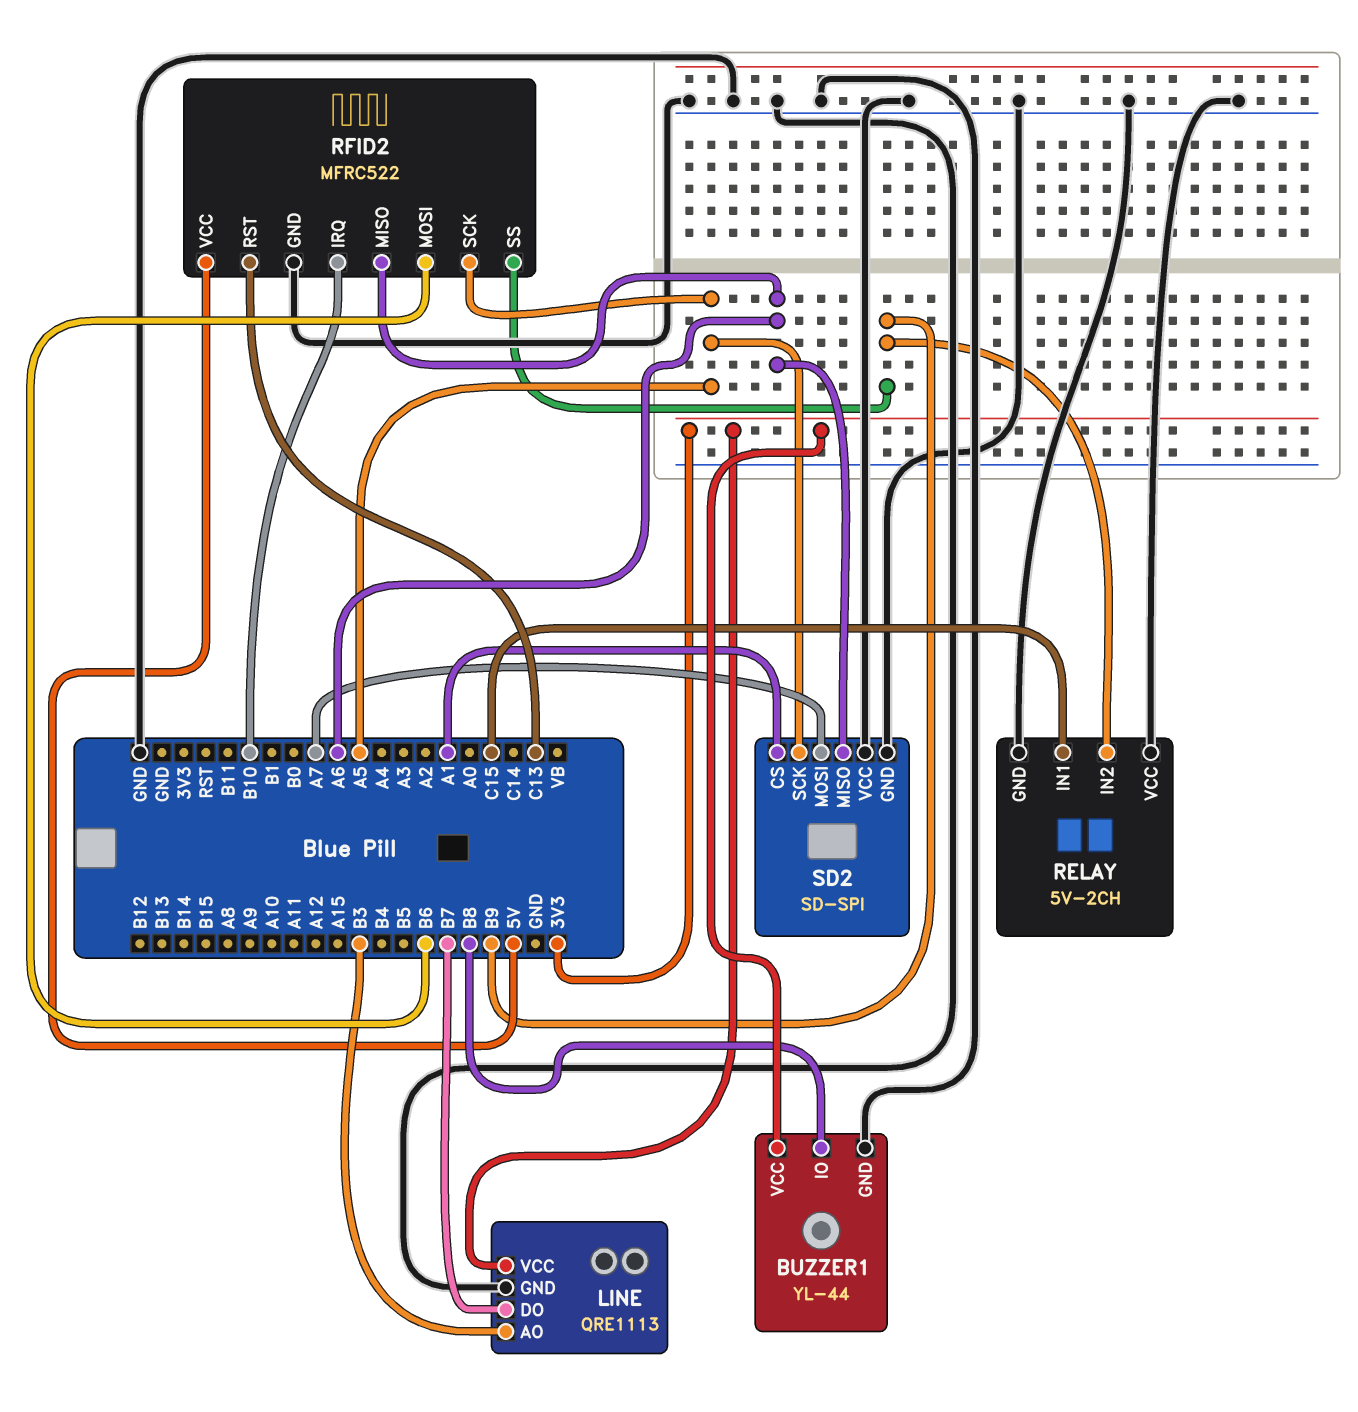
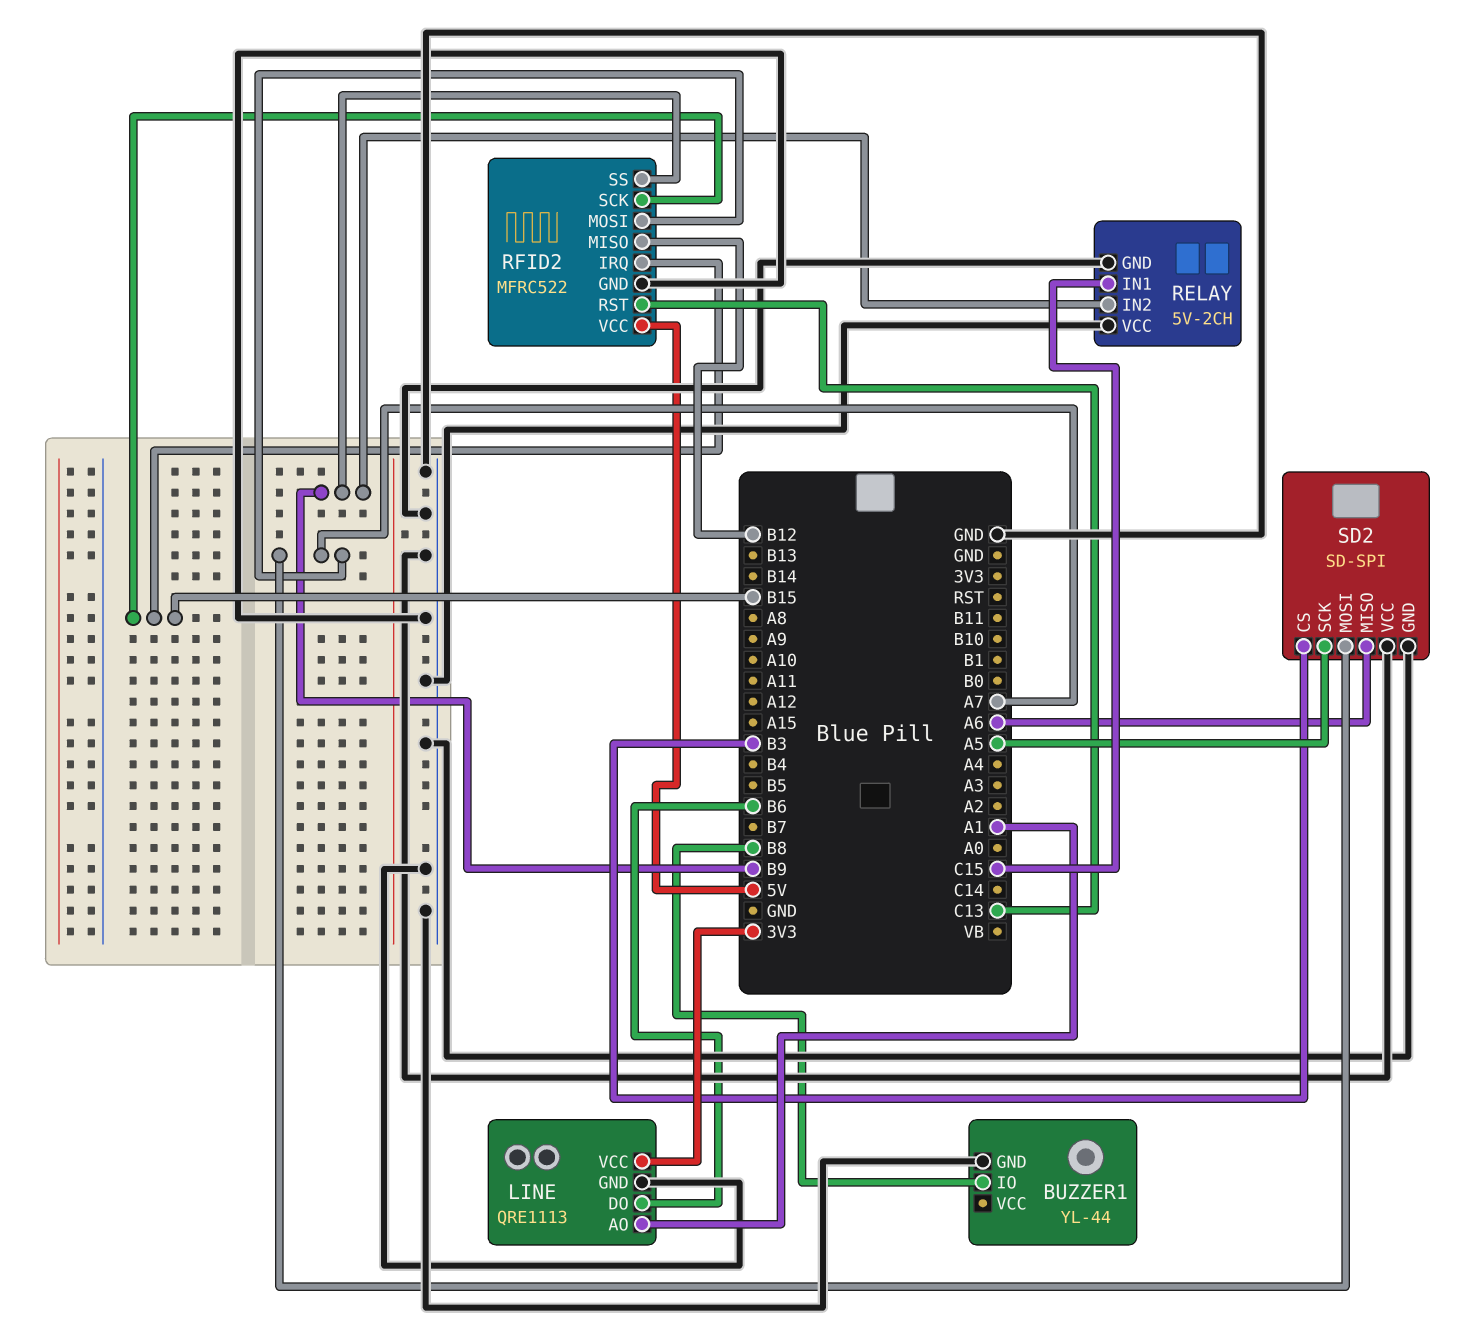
BUZZER1 pin VCC: 3V3 -> none
LINE pin AO: B3 -> A1
LINE pin DO: B7 -> B6
RFID2 pin IRQ: B10 -> B15
RFID2 pin MISO: A6 -> B12
RFID2 pin MOSI: B6 -> A7
RFID2 pin SCK: A5 -> B15
SD2 pin CS: A1 -> B3

